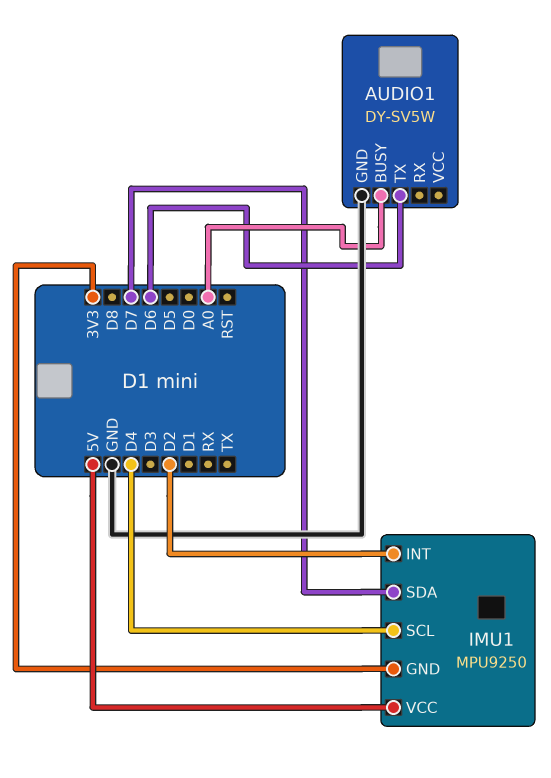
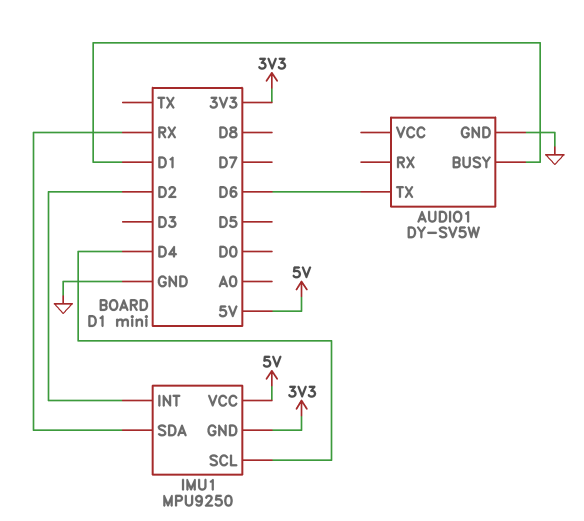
AUDIO1 pin BUSY: A0 -> D1
IMU1 pin SDA: D7 -> RX

